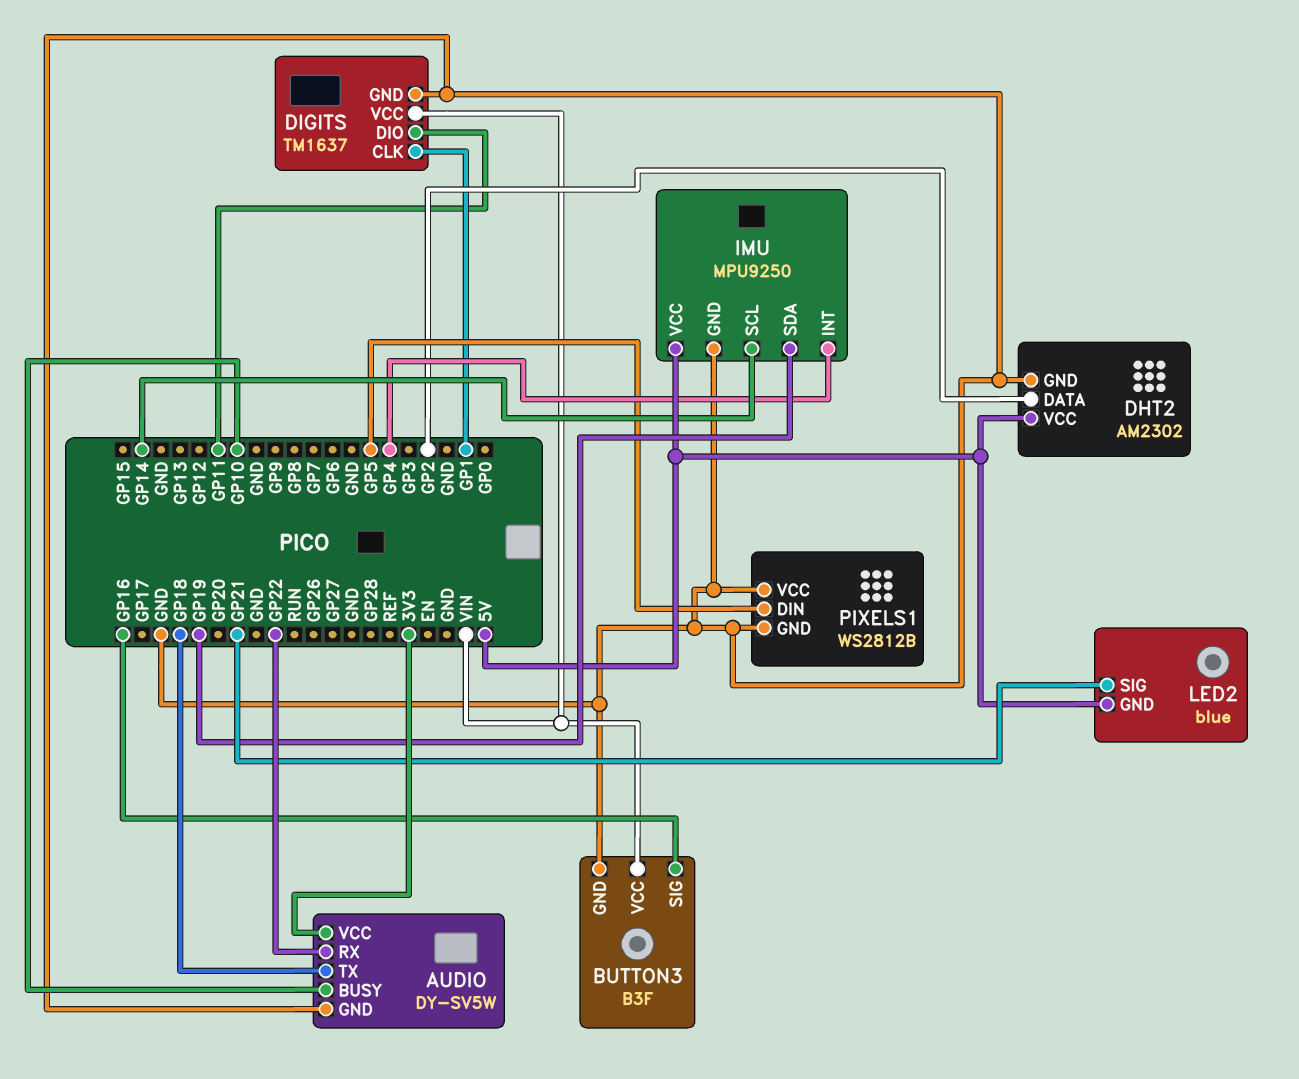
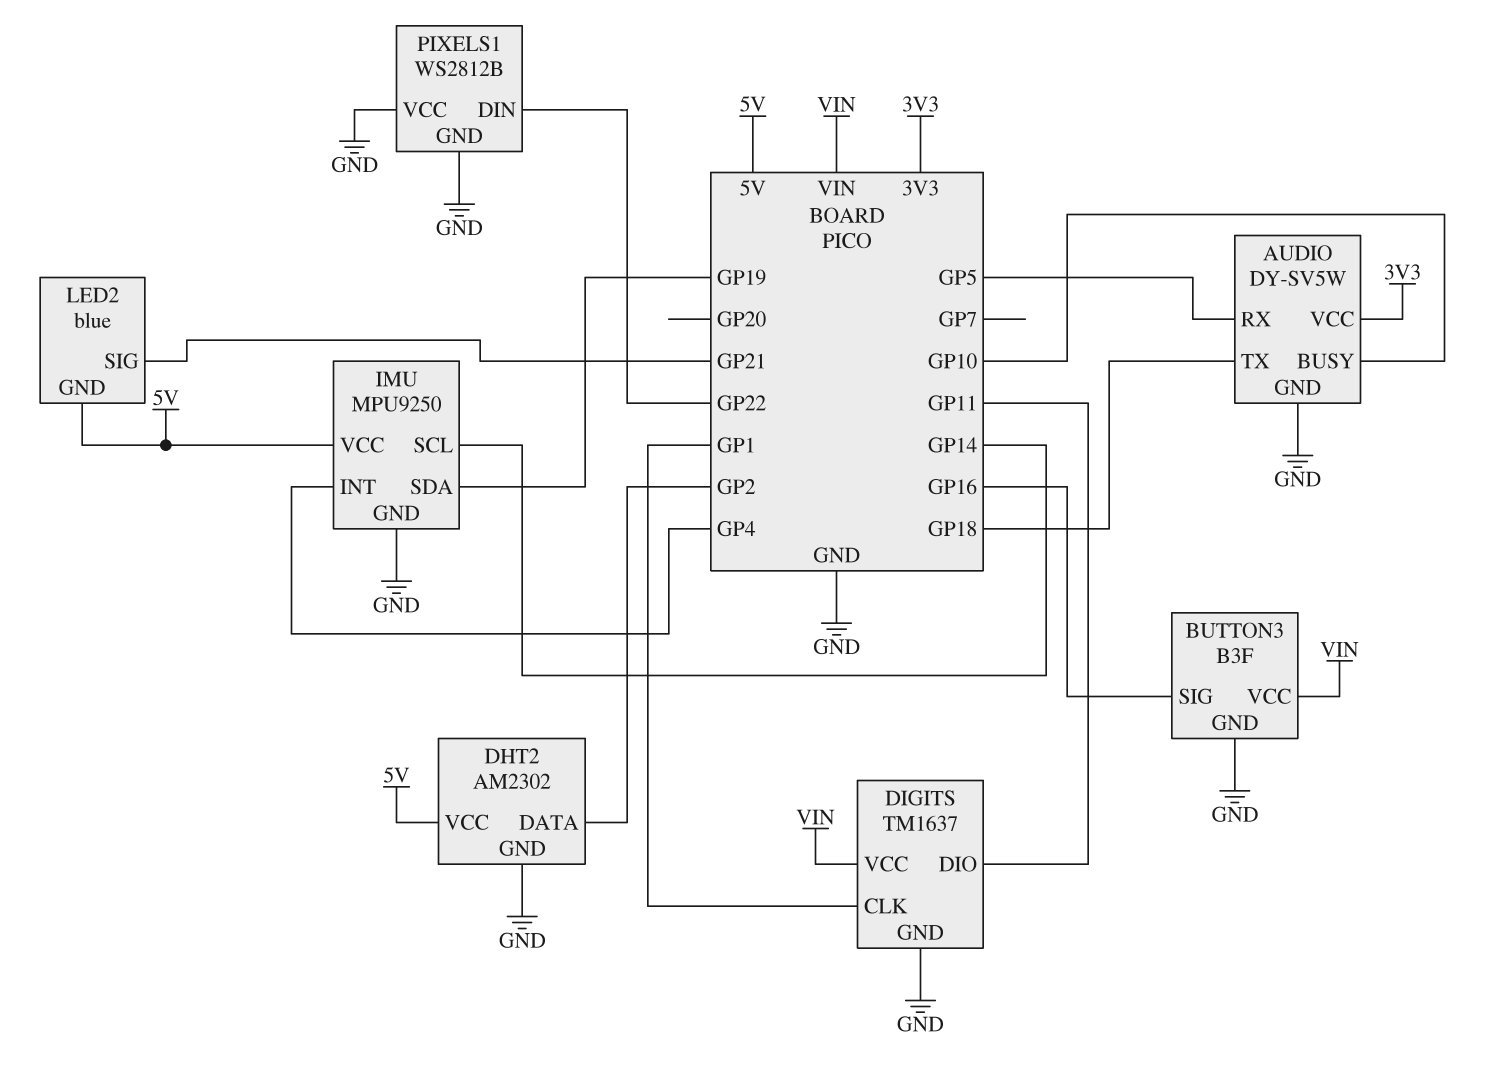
AUDIO pin RX: GP22 -> GP5
PIXELS1 pin DIN: GP5 -> GP22

